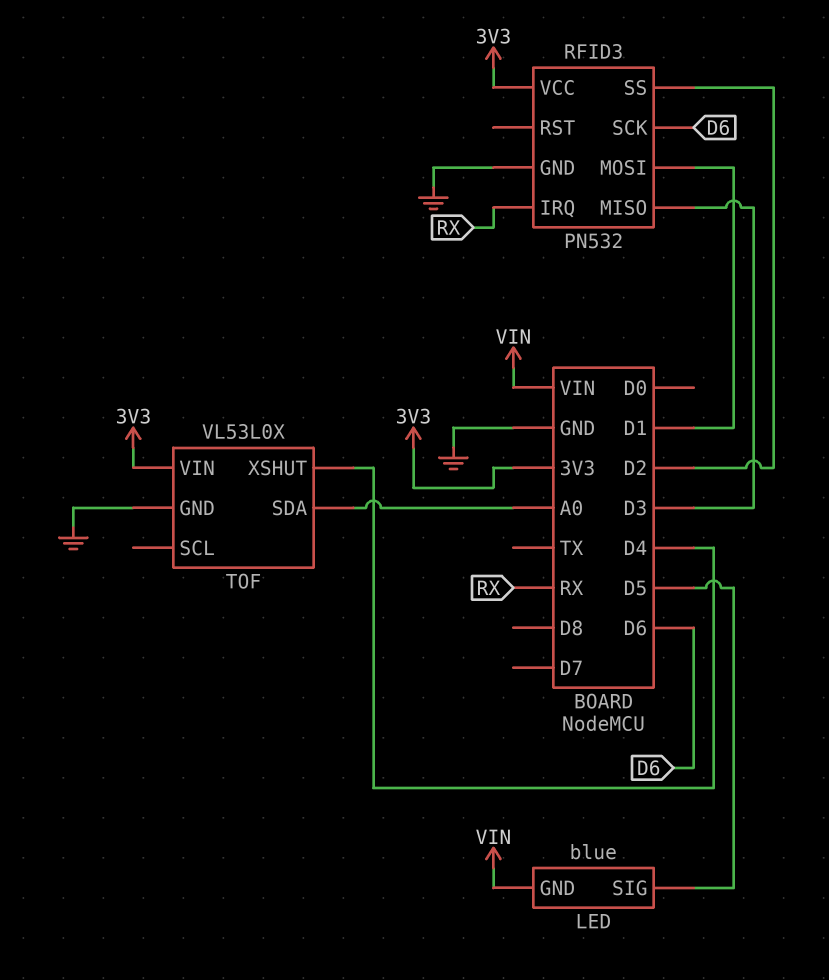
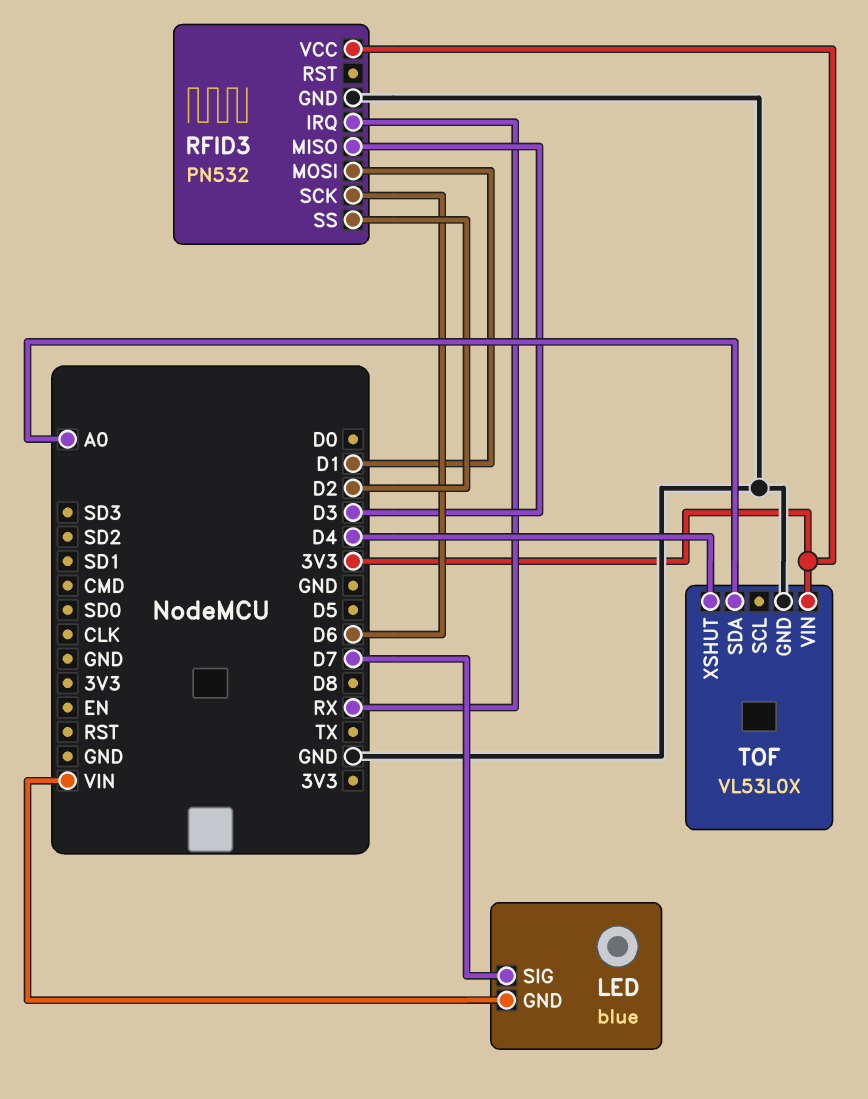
LED pin SIG: D5 -> D7

